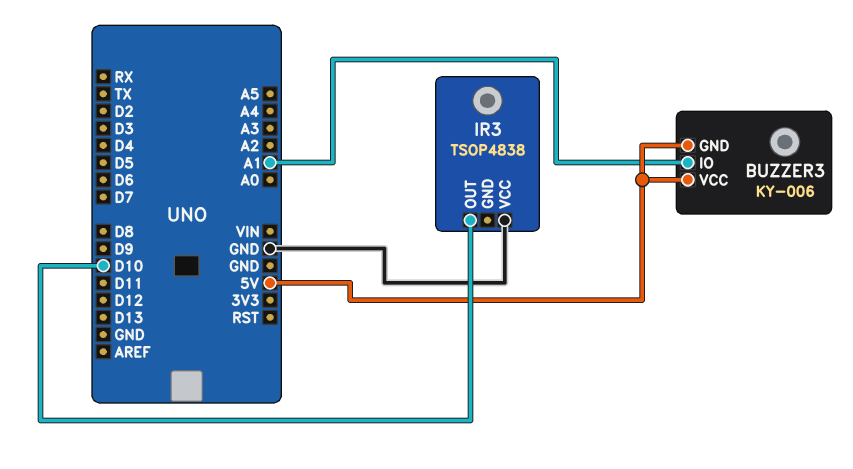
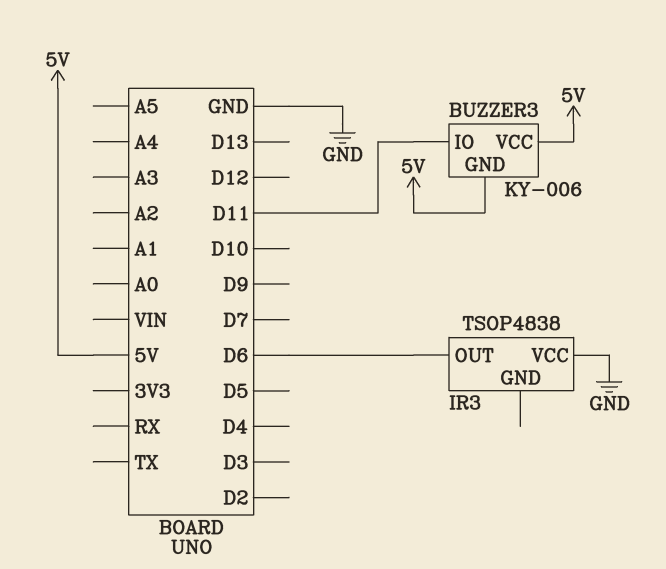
BUZZER3 pin IO: A1 -> D11
IR3 pin OUT: D10 -> D6

